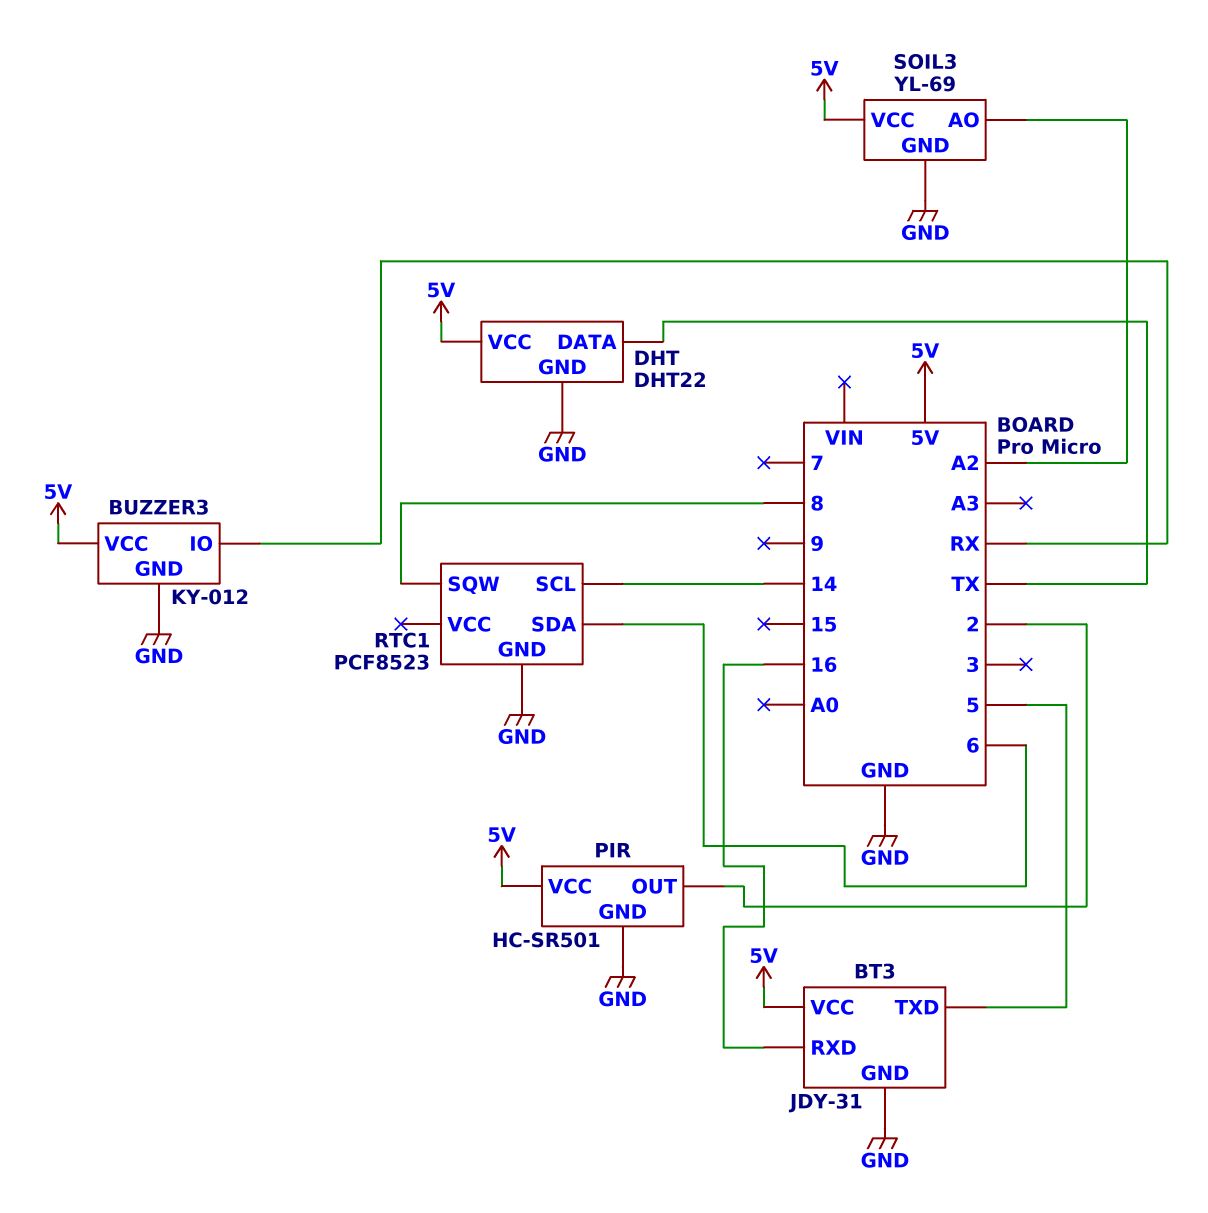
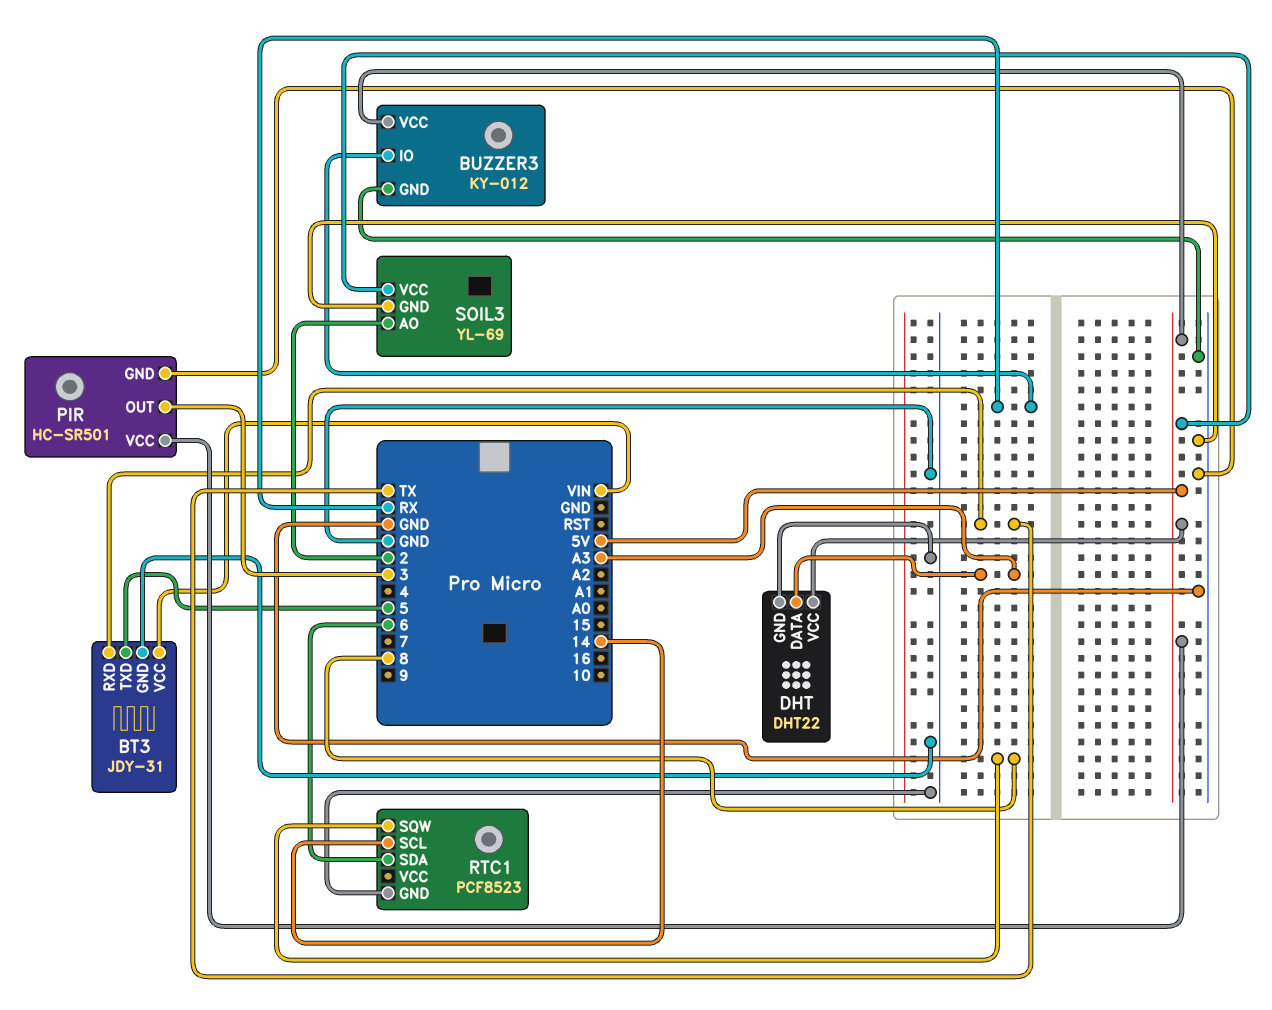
BT3 pin RXD: 16 -> TX
BT3 pin VCC: 5V -> VIN
DHT pin DATA: TX -> A3
PIR pin OUT: 2 -> 3
SOIL3 pin AO: A2 -> 2

